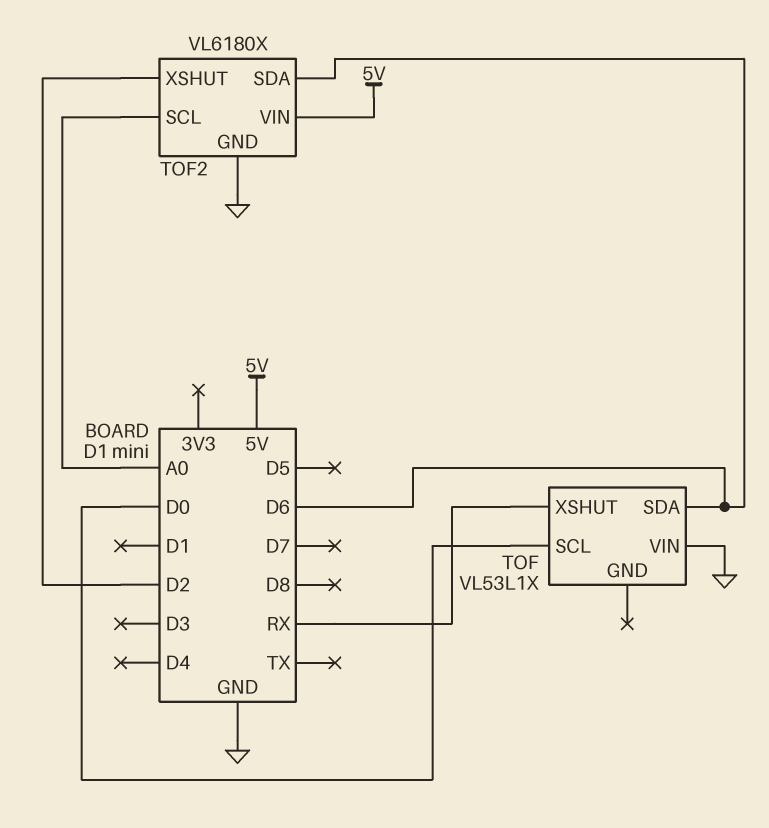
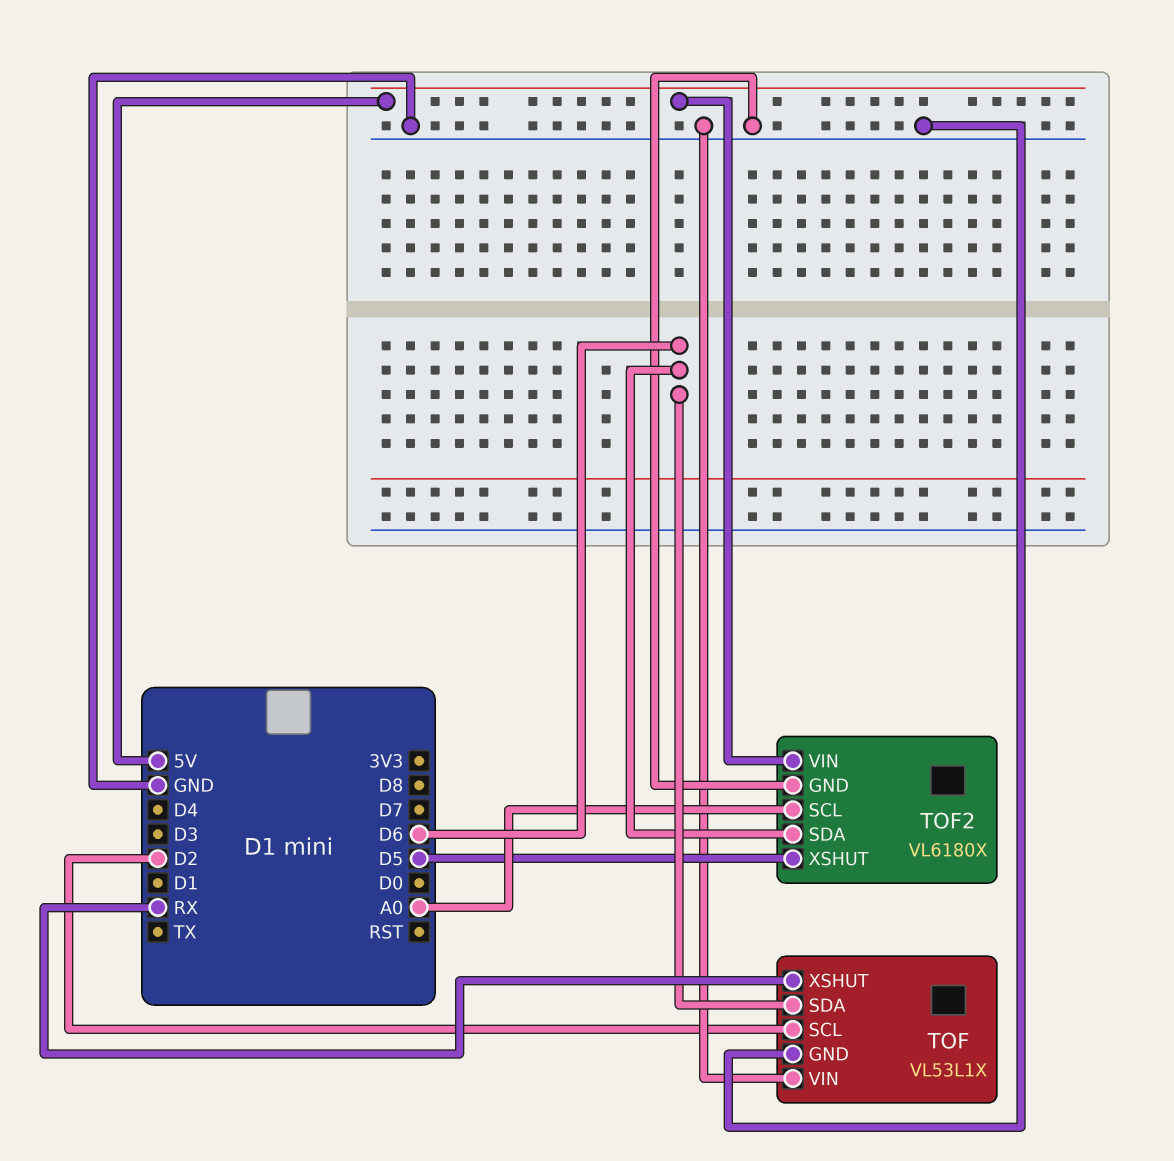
TOF pin GND: none -> GND
TOF pin SCL: D0 -> D2
TOF2 pin XSHUT: D2 -> D5

